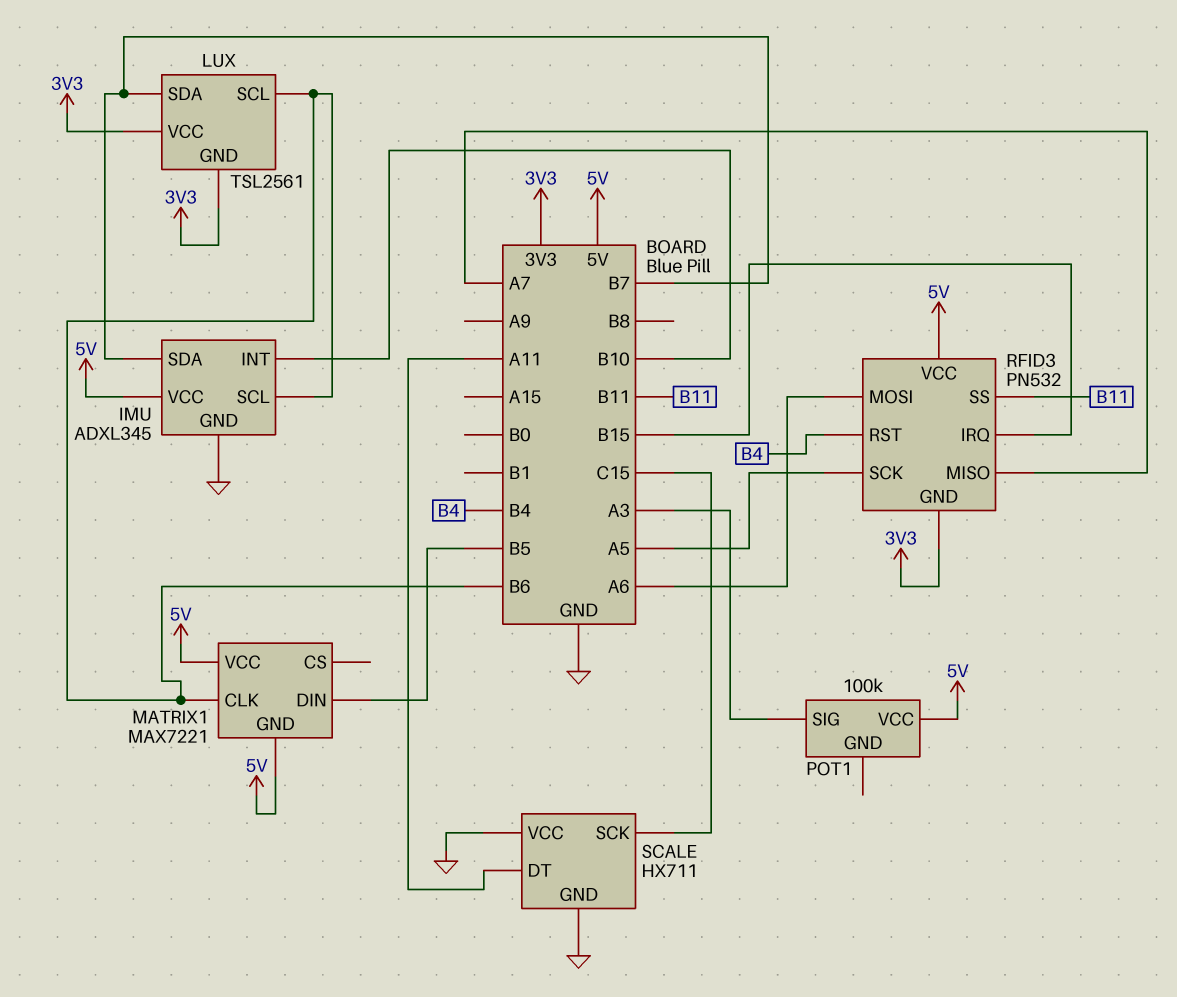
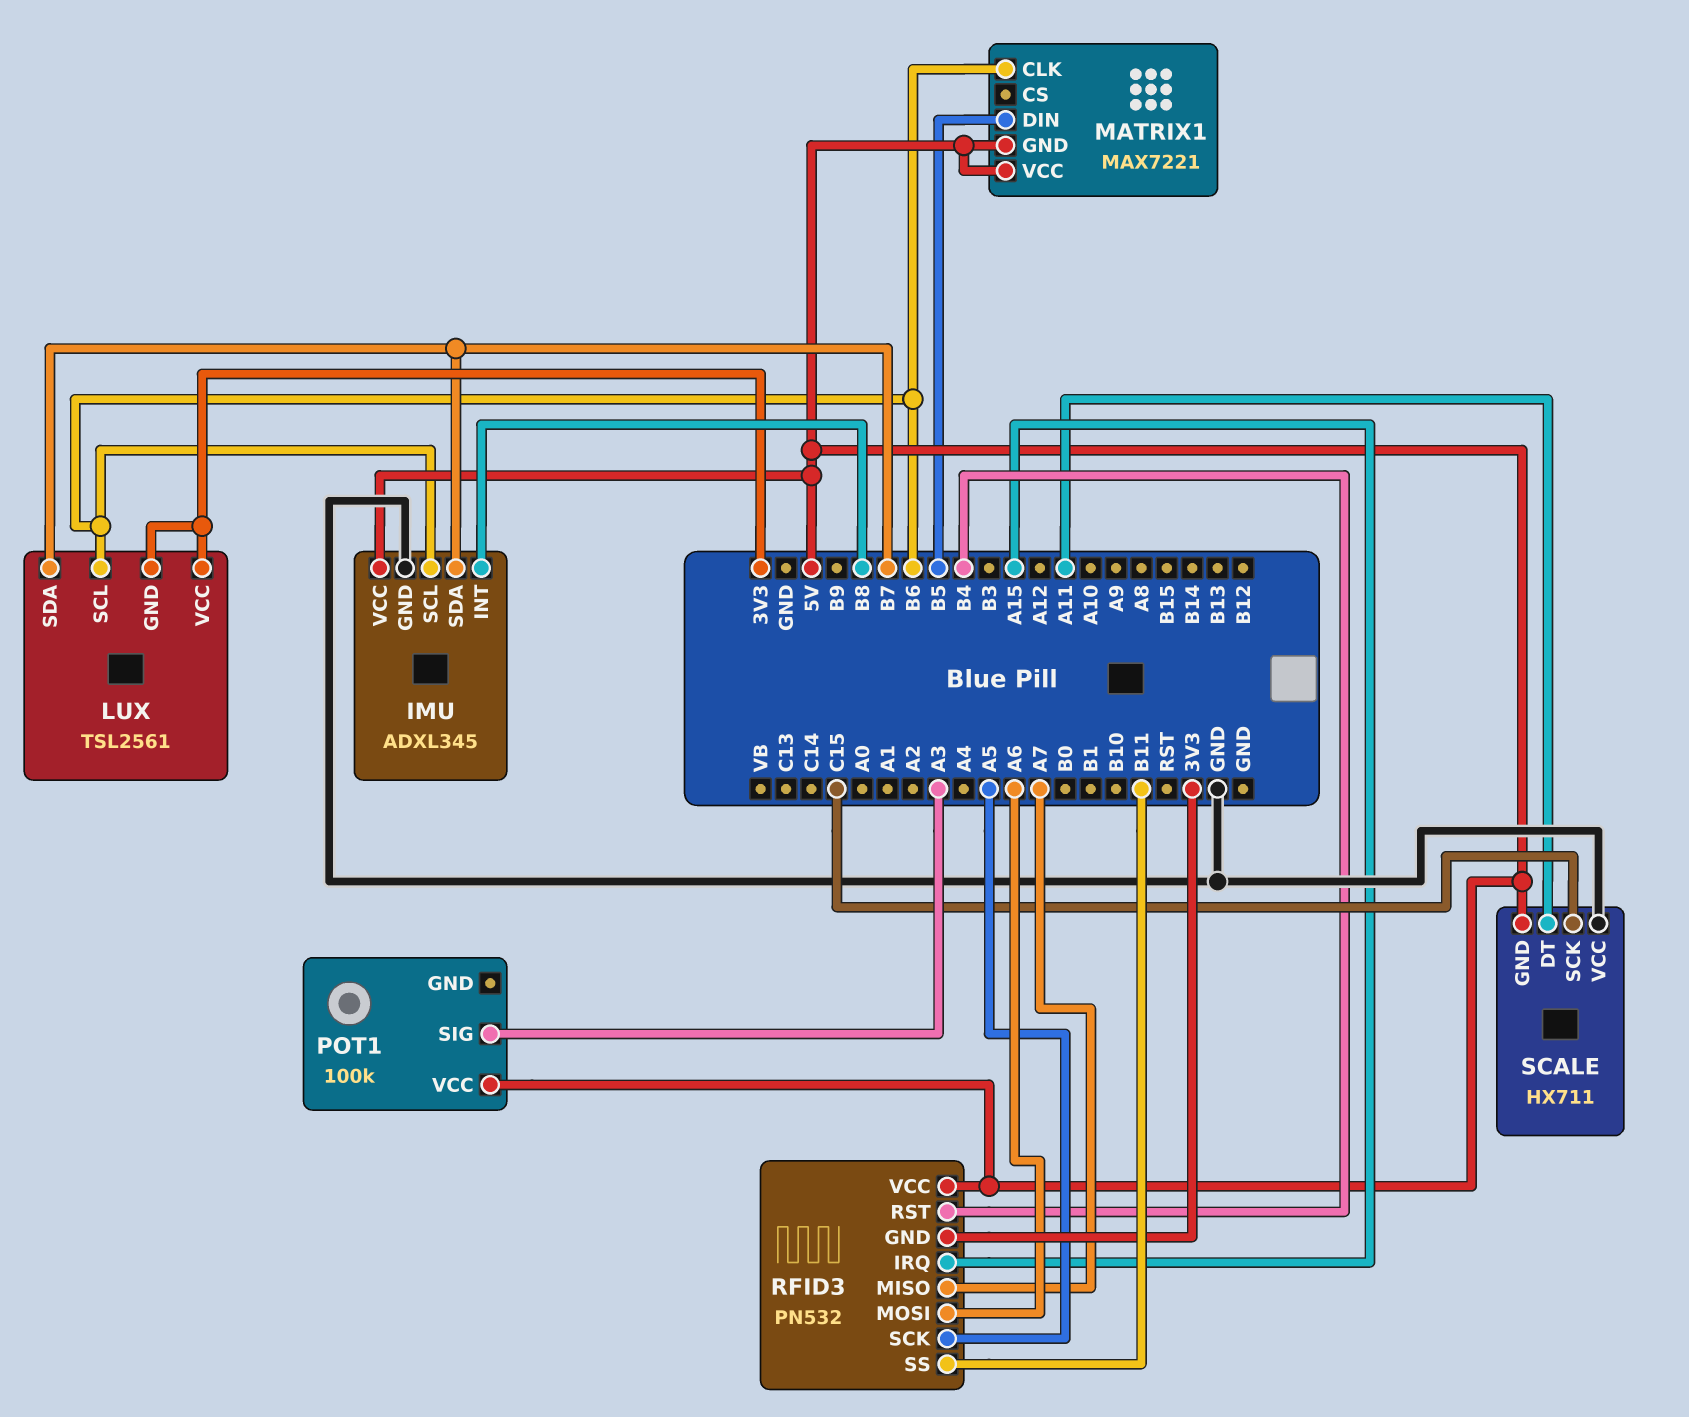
IMU pin INT: B10 -> B8
RFID3 pin IRQ: B15 -> A15
SCALE pin GND: GND -> 5V

